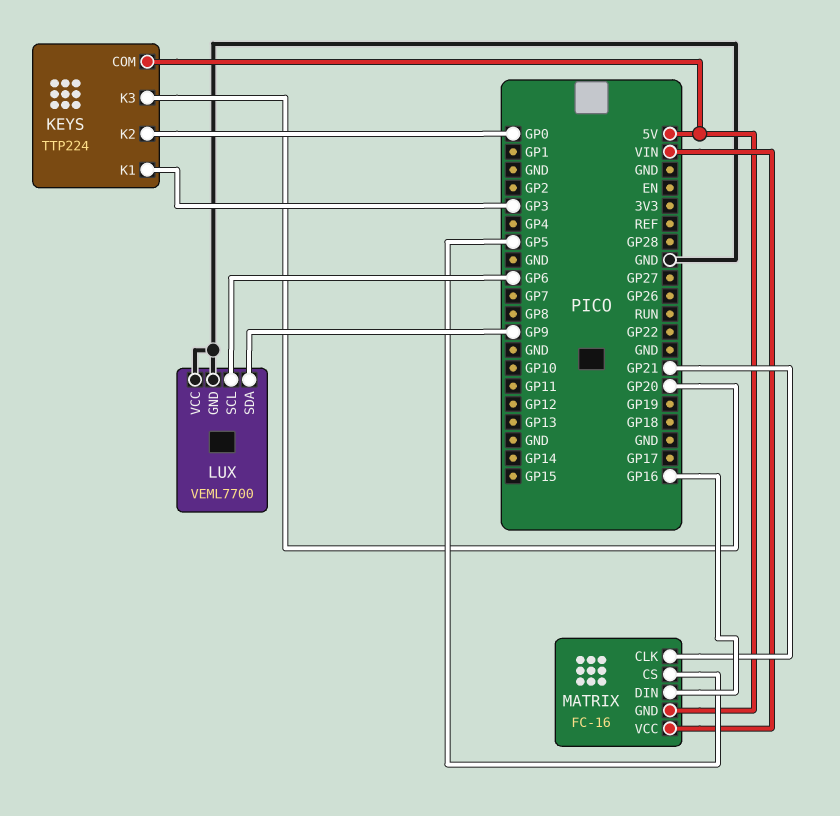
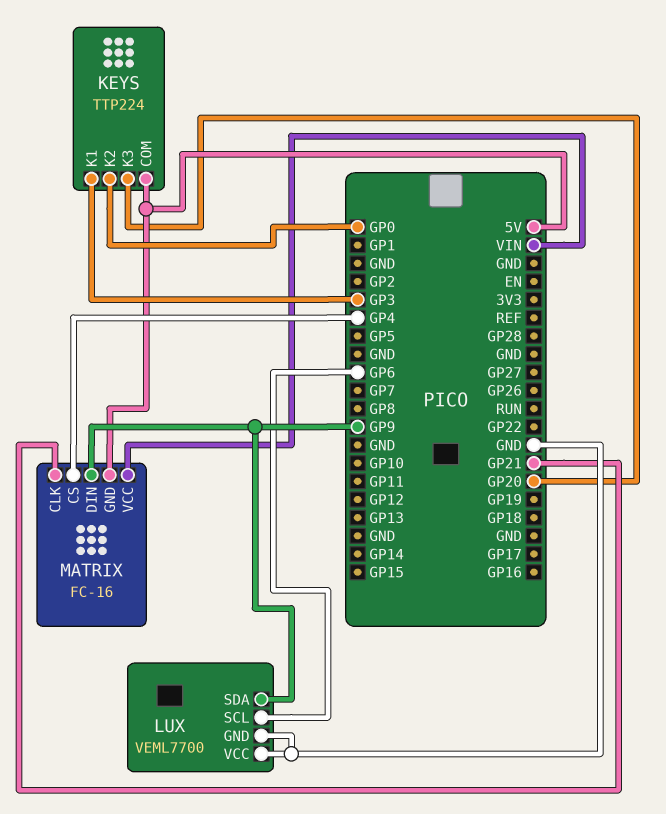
MATRIX pin CS: GP5 -> GP4
MATRIX pin DIN: GP16 -> GP9

